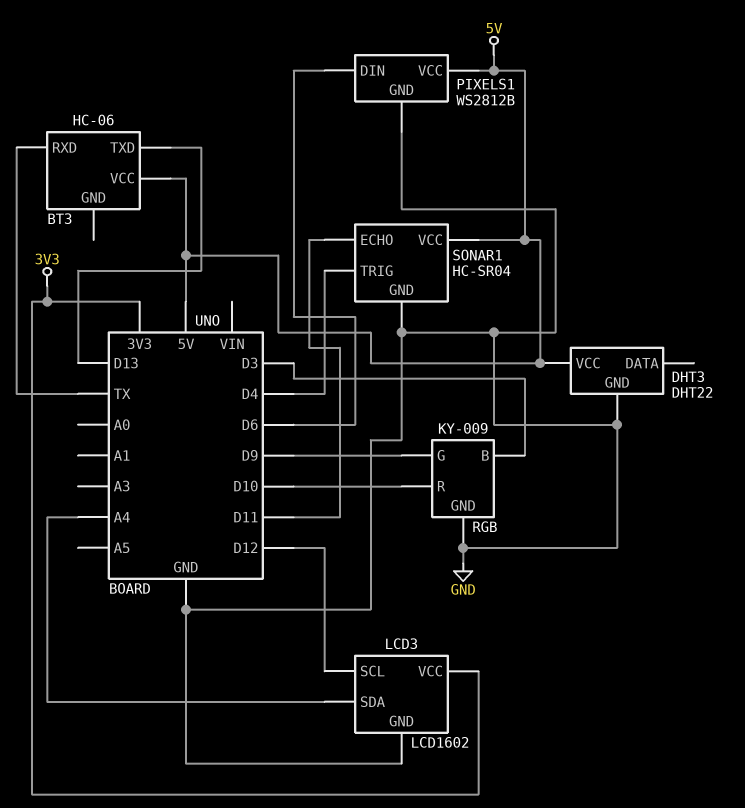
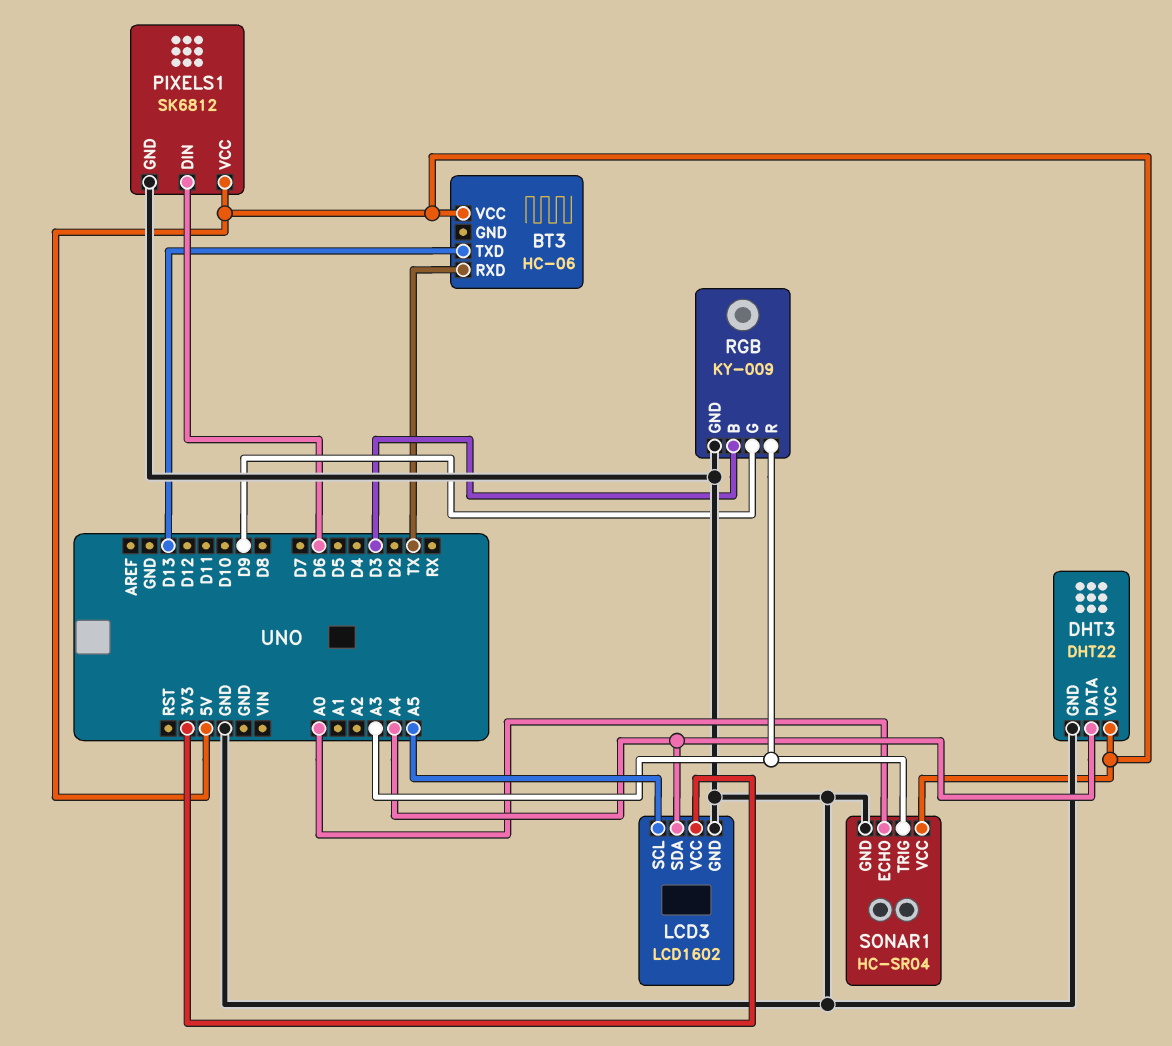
DHT3 pin DATA: none -> A4
LCD3 pin SCL: D12 -> A5
PIXELS1: WS2812B -> SK6812
RGB pin R: D10 -> A3
SONAR1 pin ECHO: D11 -> A0
SONAR1 pin TRIG: D4 -> A3

